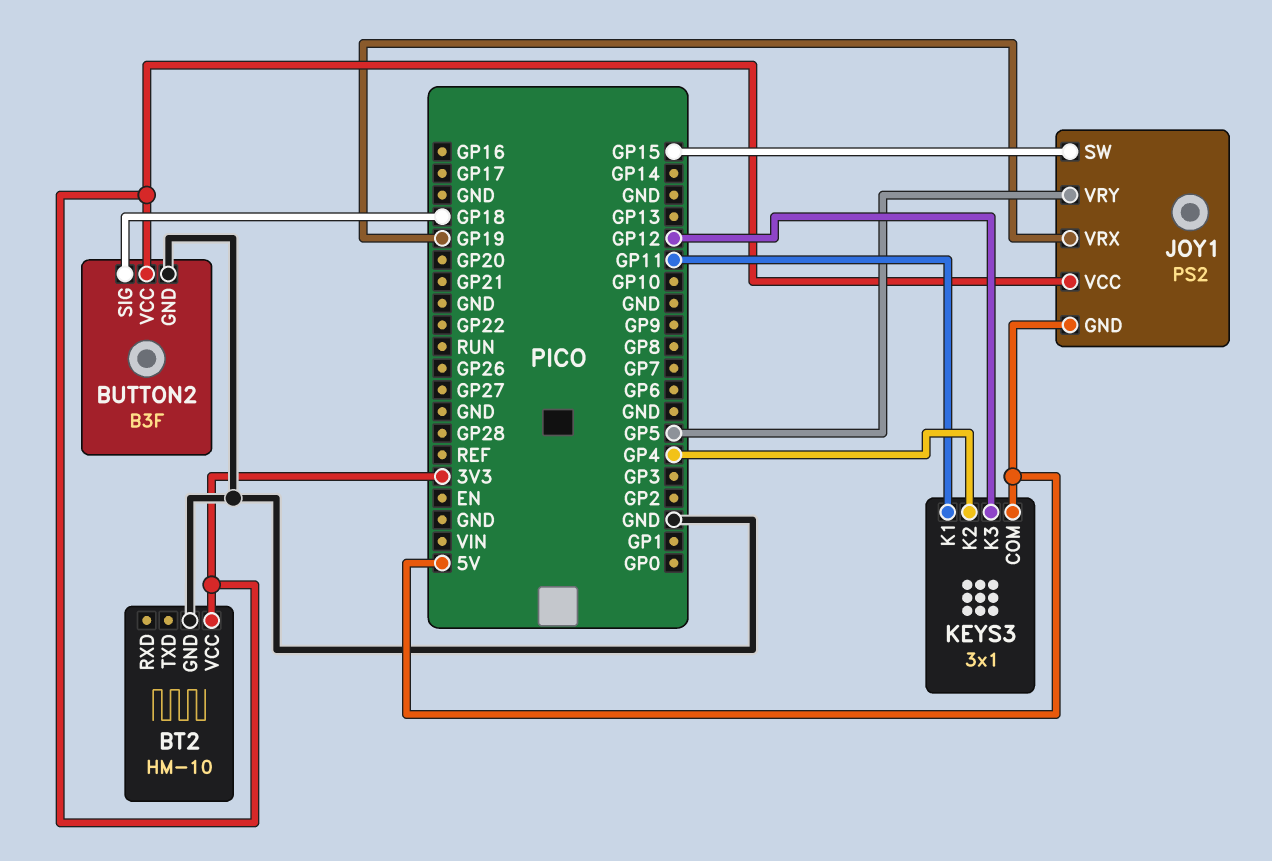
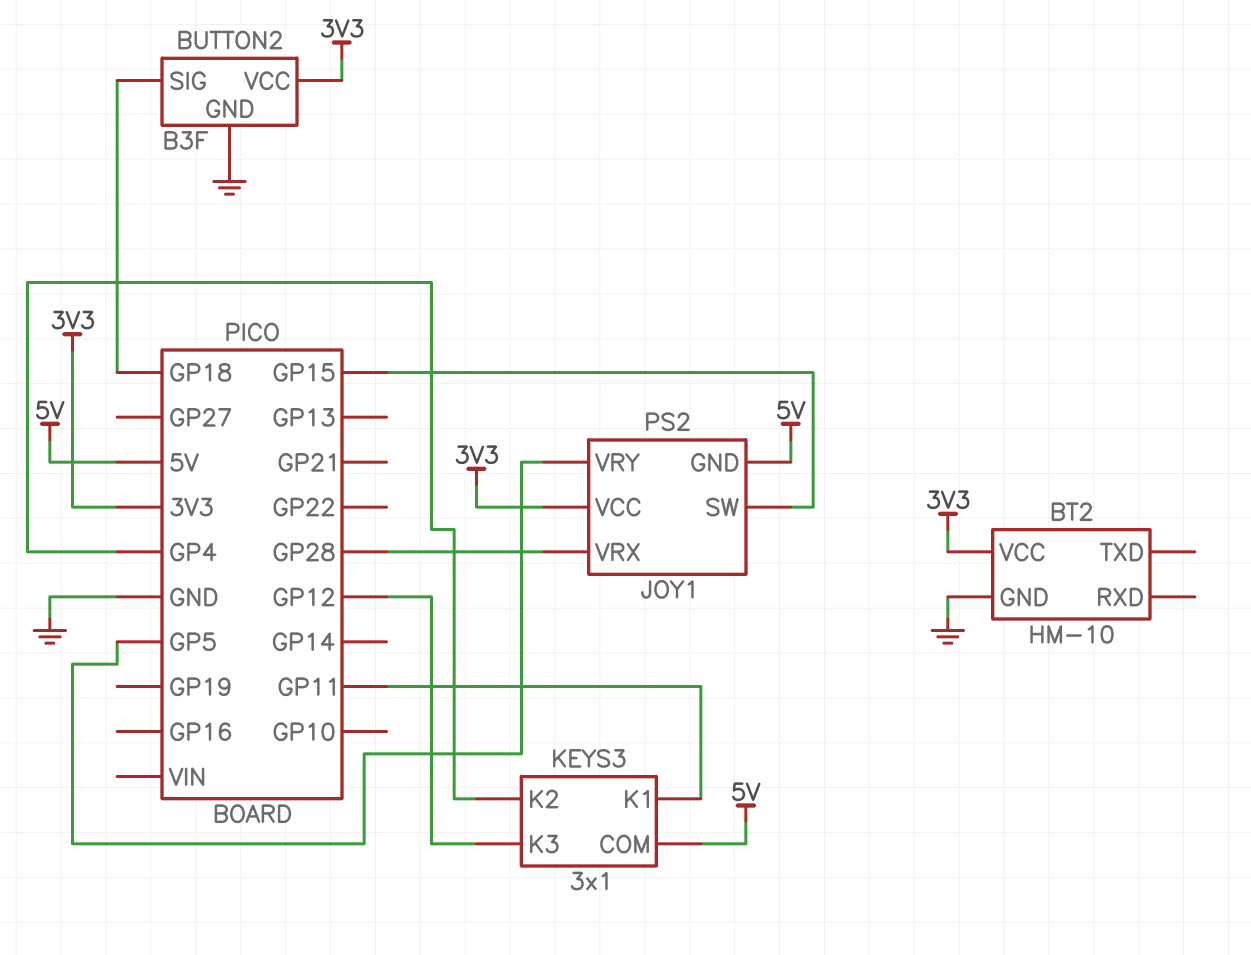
JOY1 pin VRX: GP19 -> GP28

